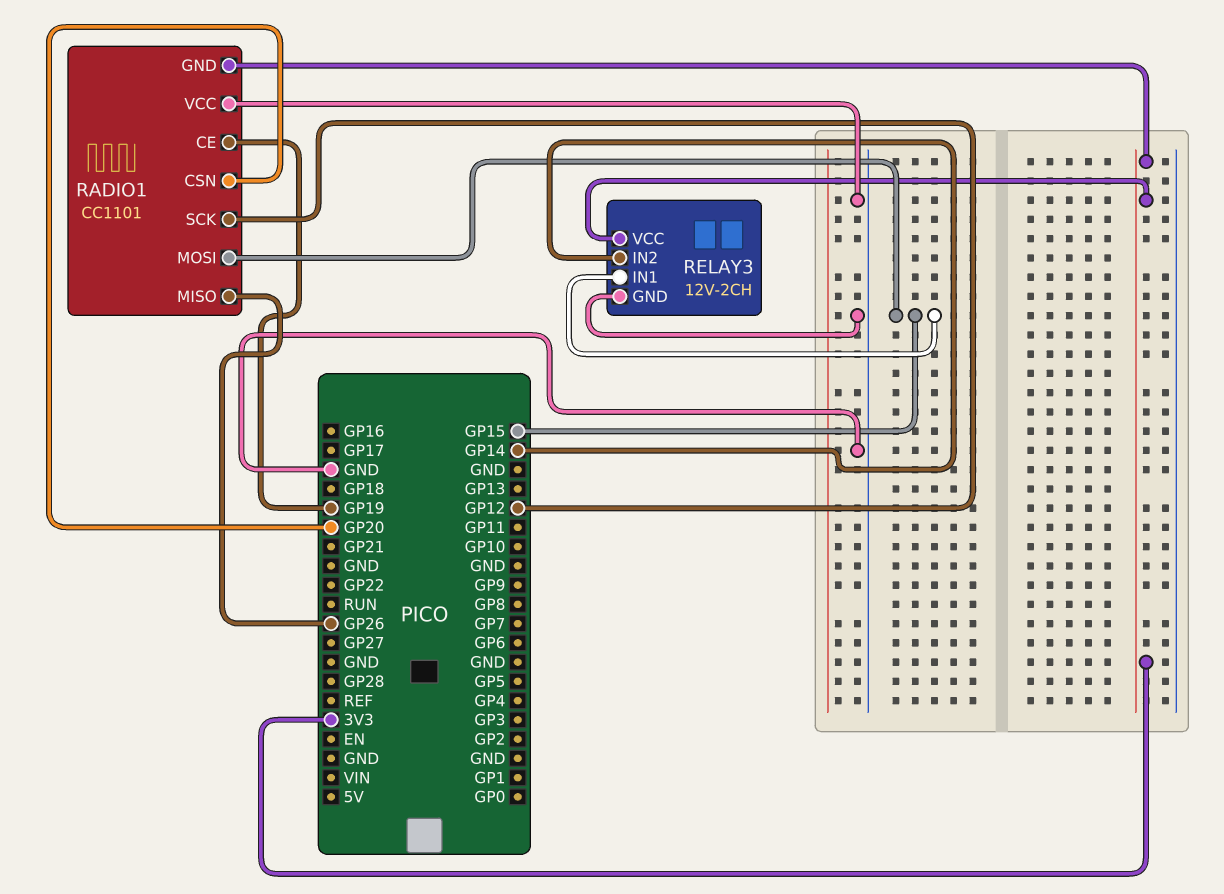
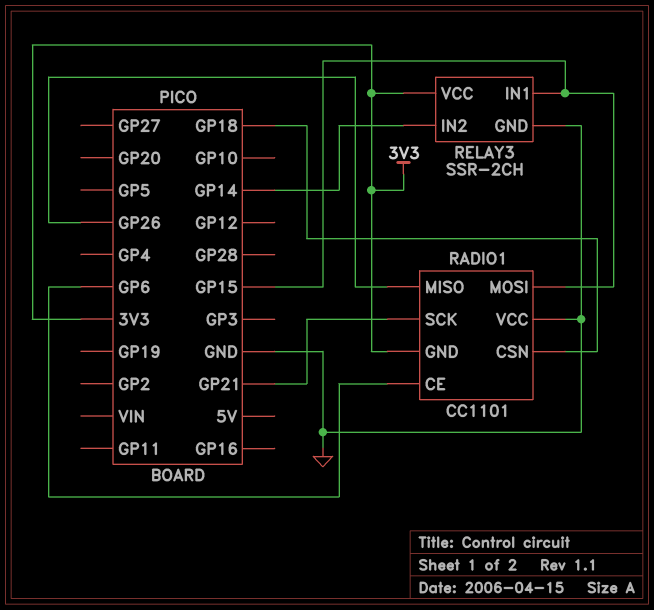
RADIO1 pin CE: GP19 -> GP6
RADIO1 pin CSN: GP20 -> GP18
RADIO1 pin SCK: GP12 -> GP21
RELAY3: 12V-2CH -> SSR-2CH

